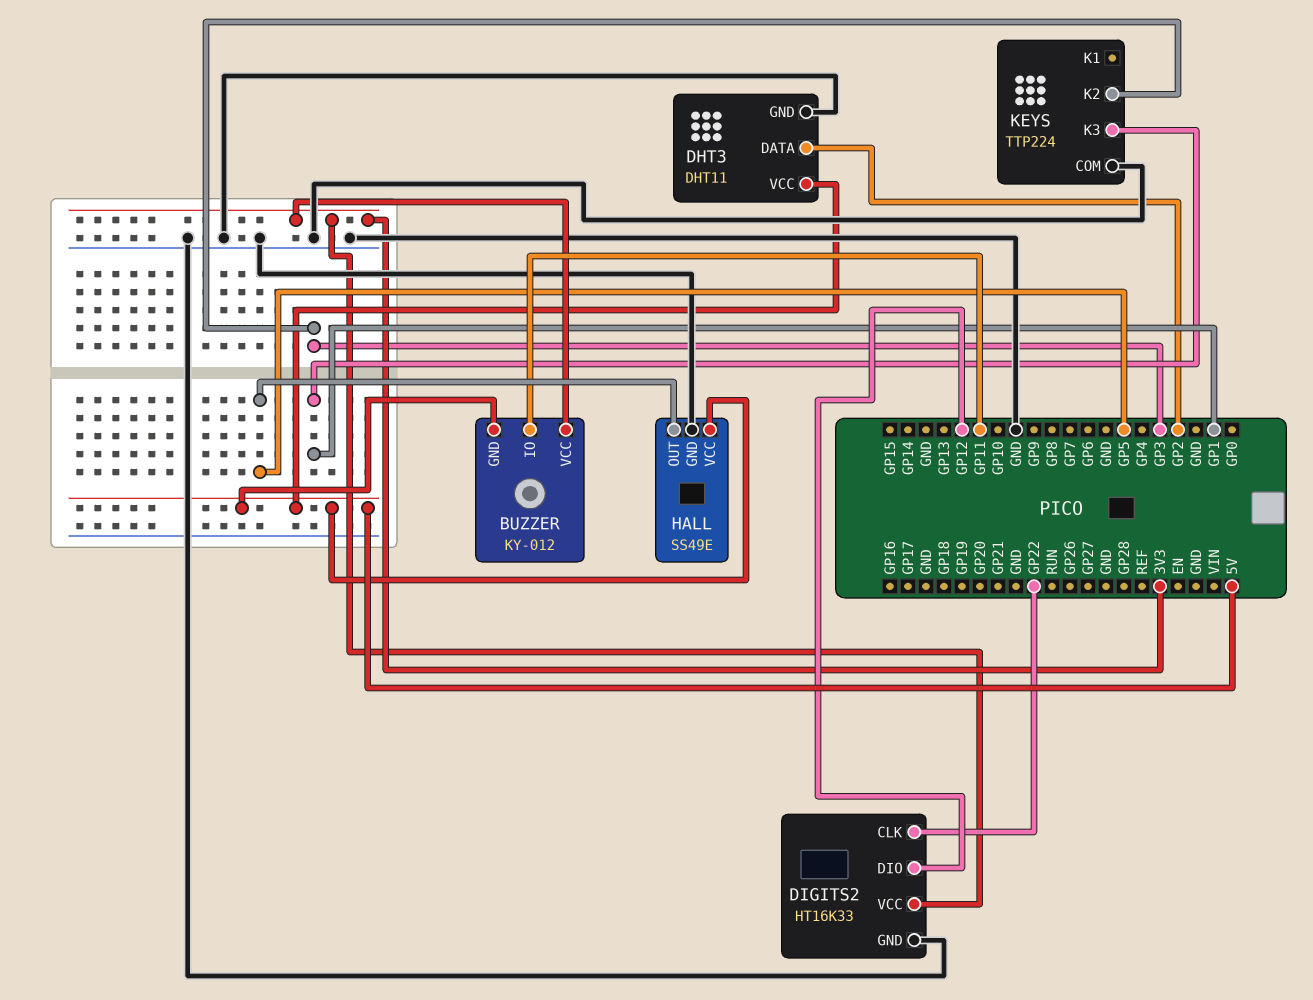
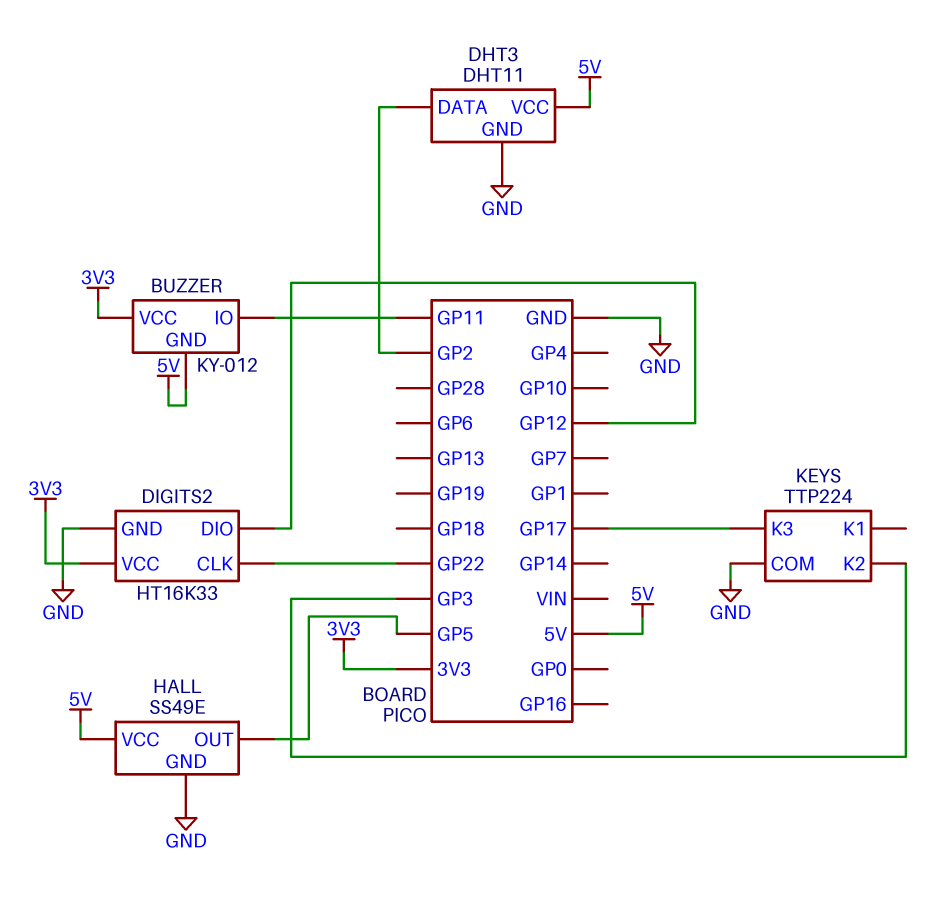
KEYS pin K3: GP1 -> GP17

